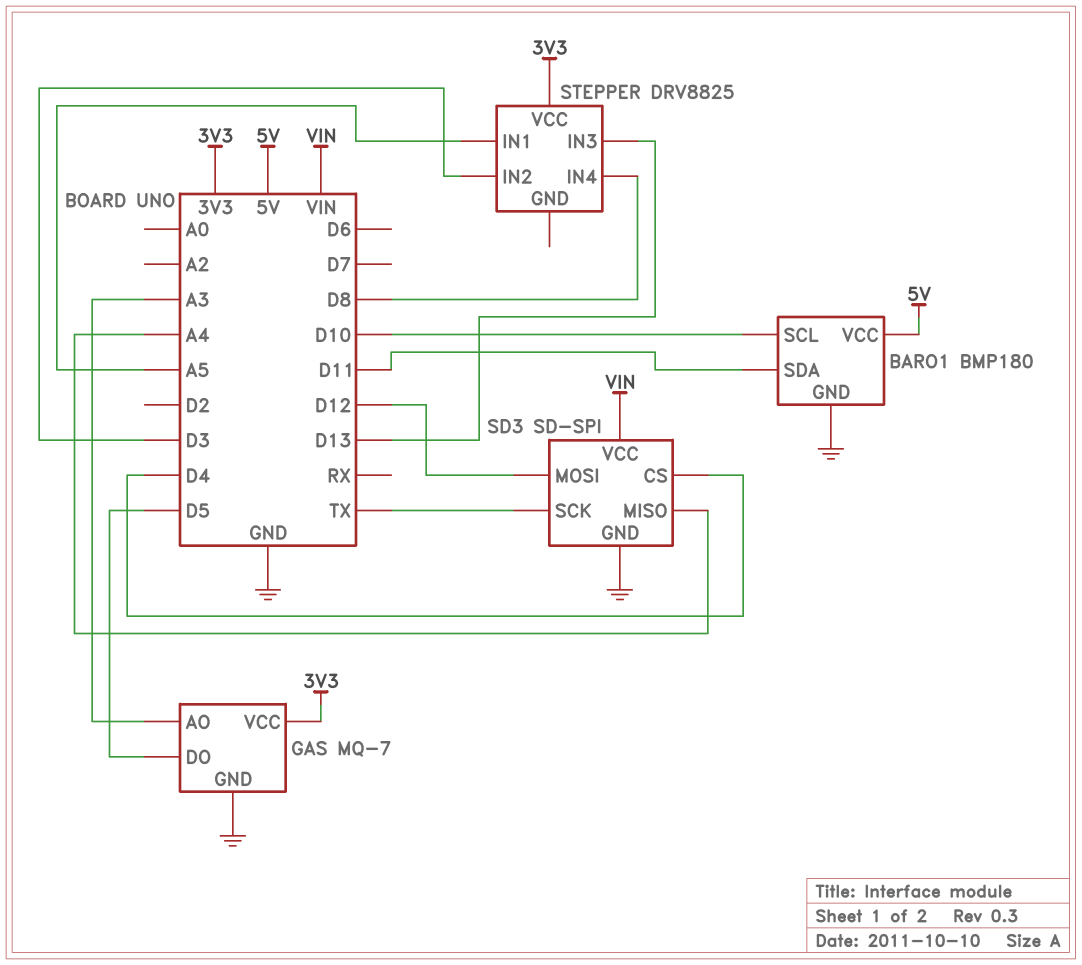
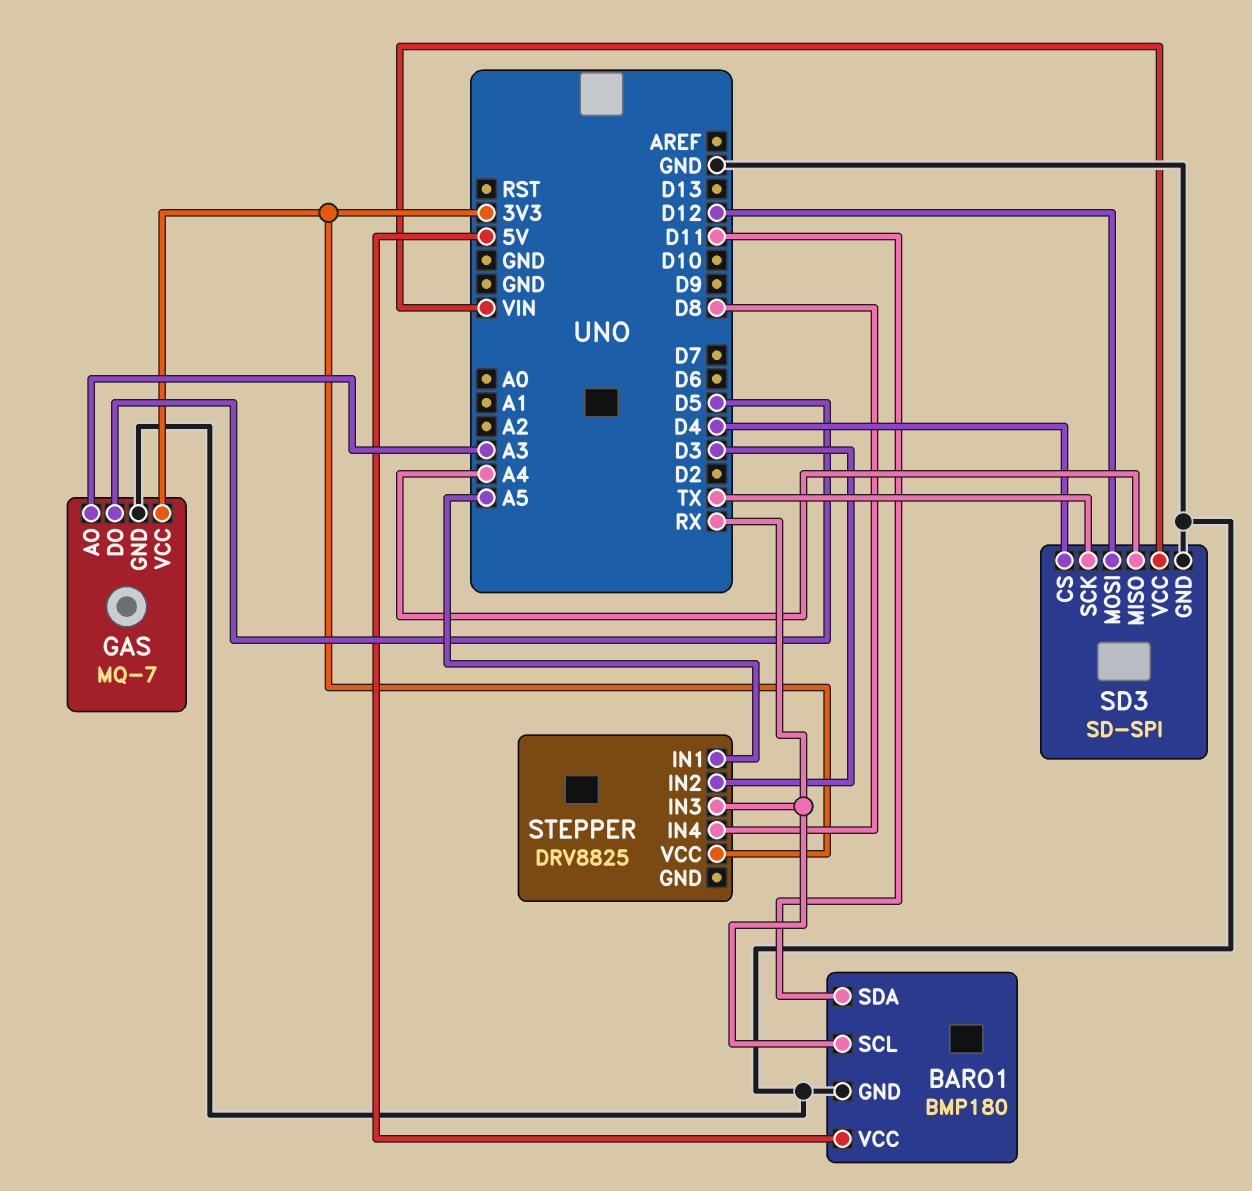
BARO1 pin SCL: D10 -> RX
STEPPER pin IN3: D13 -> RX

